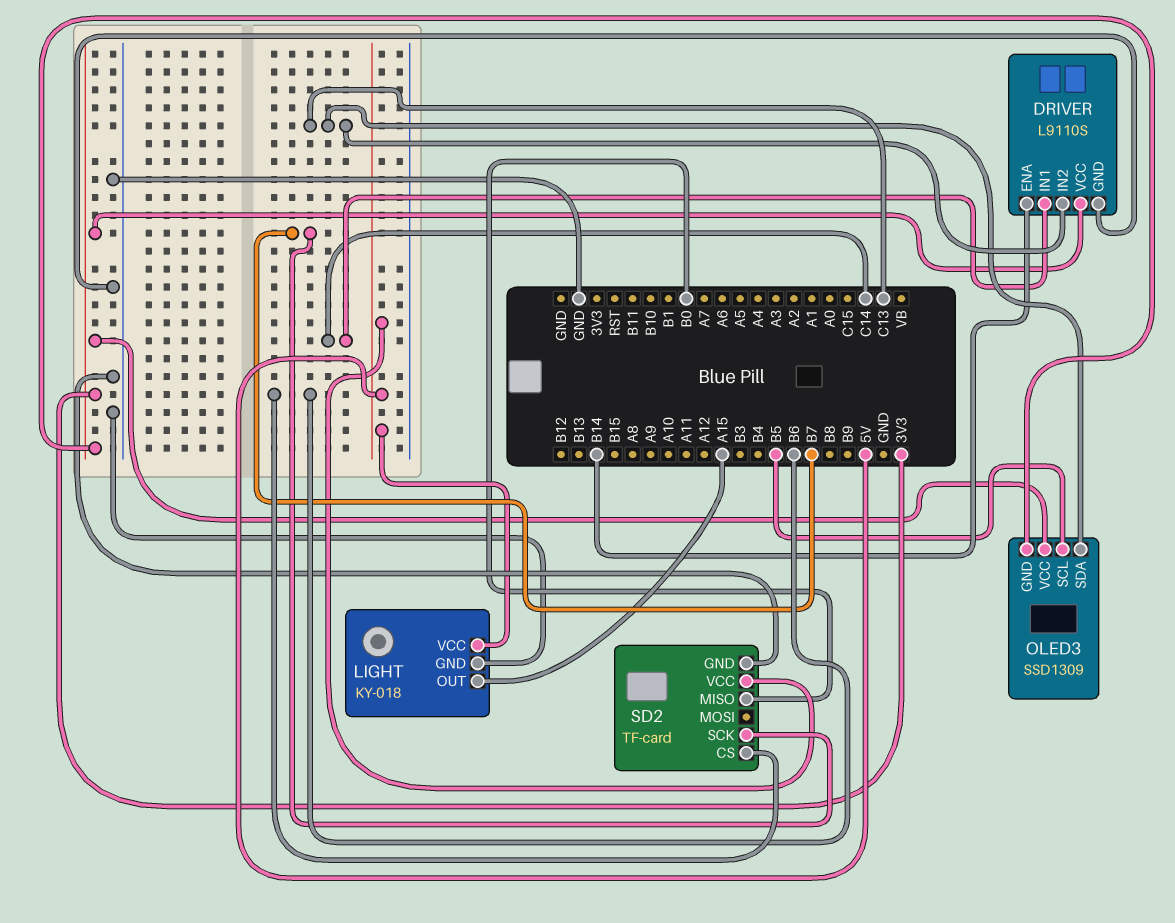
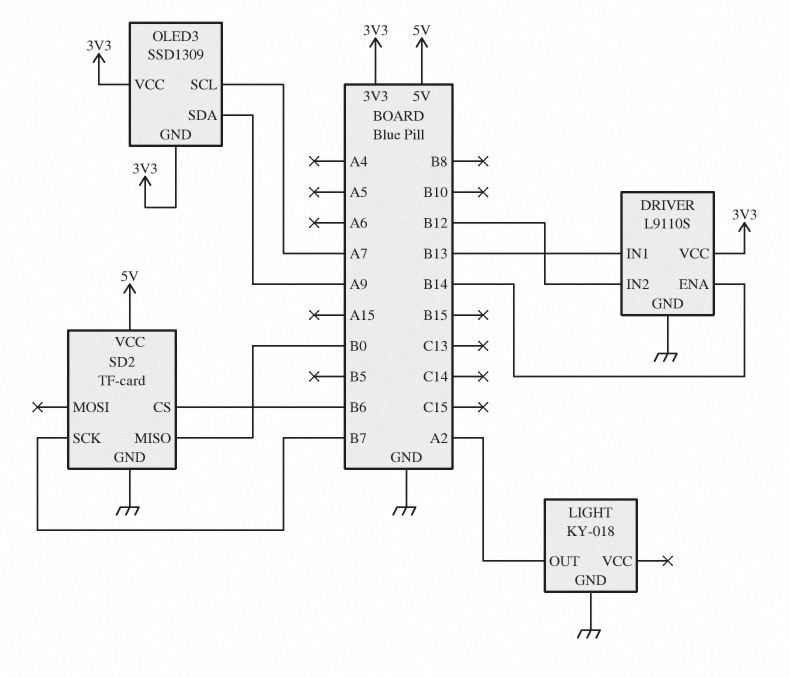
DRIVER pin IN1: C14 -> B13
DRIVER pin IN2: C13 -> B12
LIGHT pin OUT: A15 -> A2
LIGHT pin VCC: 5V -> none
OLED3 pin SCL: B5 -> A7
OLED3 pin SDA: C13 -> A9

